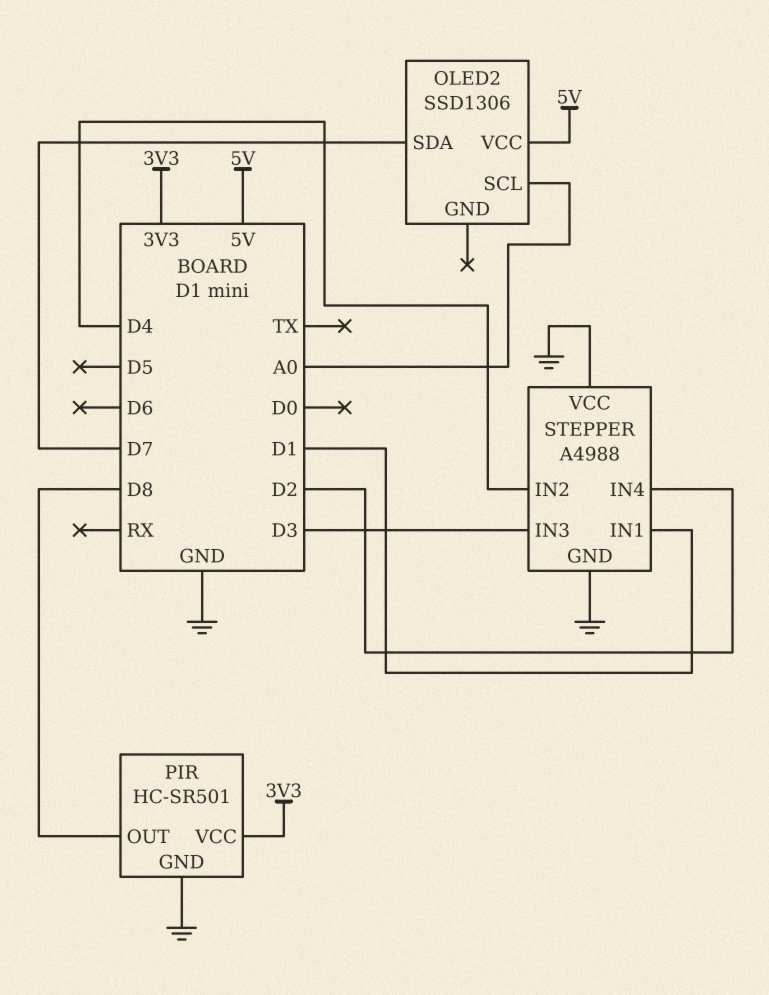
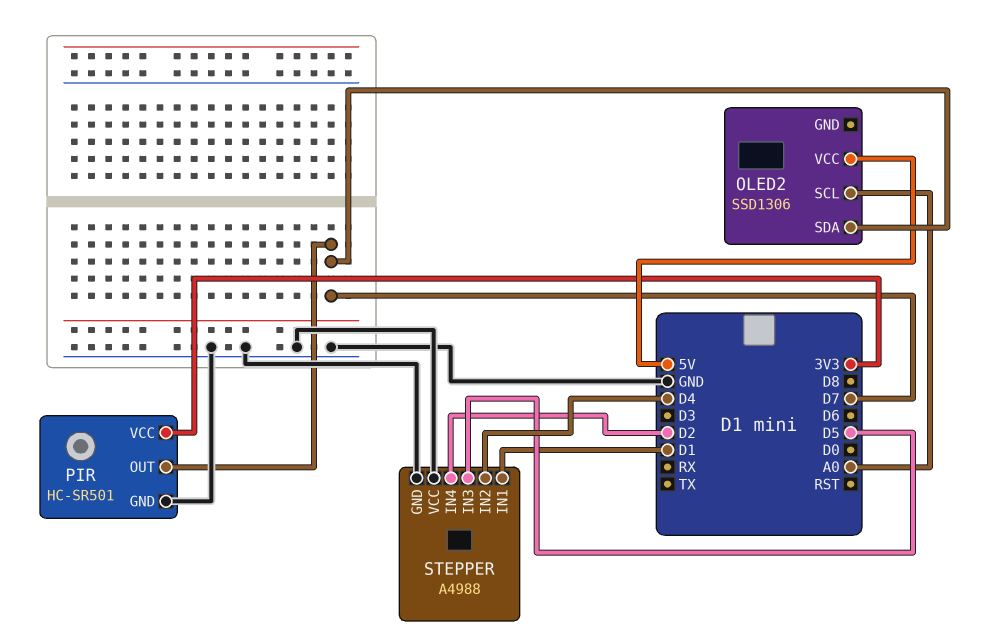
PIR pin OUT: D8 -> D7
STEPPER pin IN3: D3 -> D5

